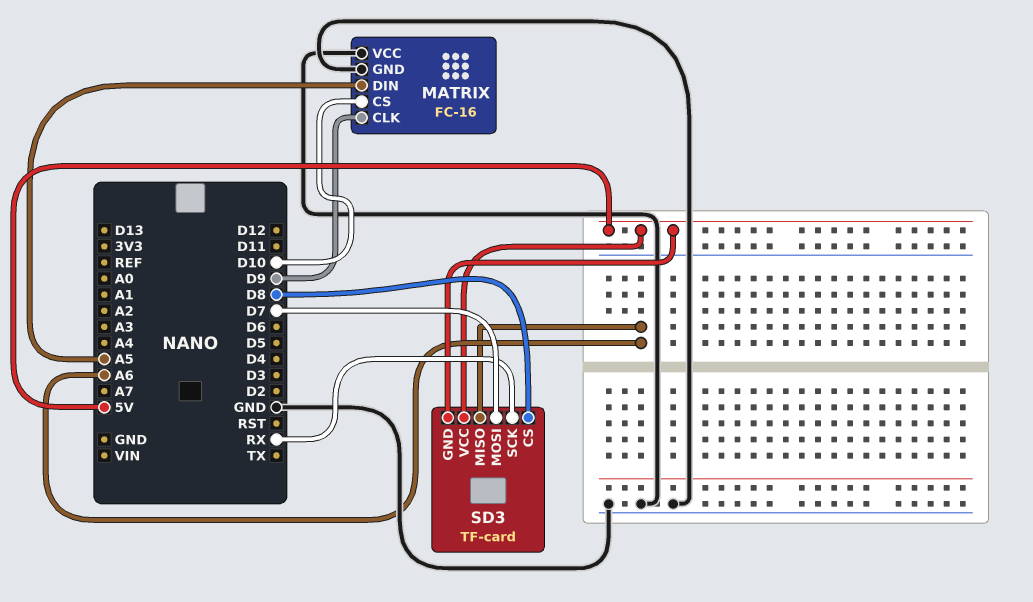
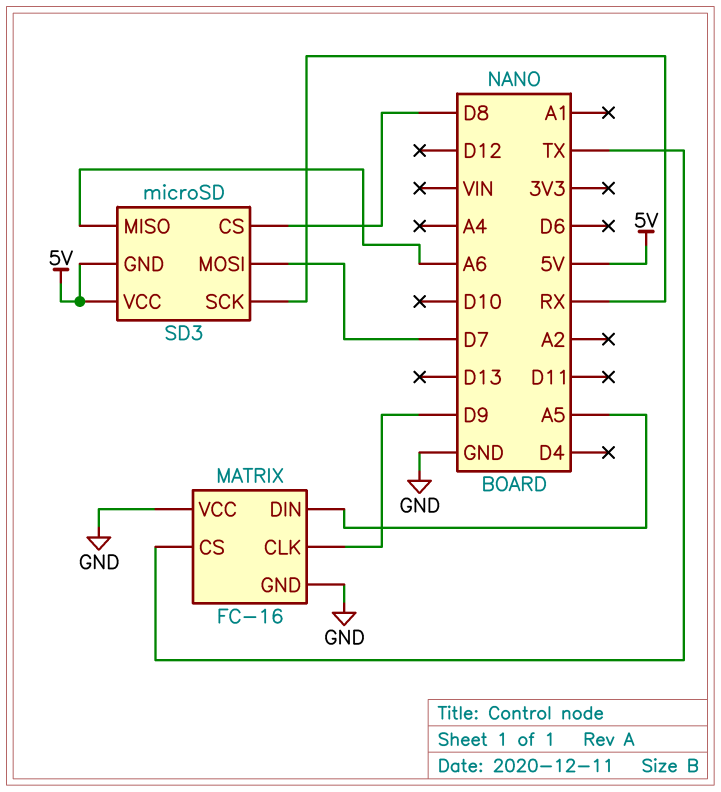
MATRIX pin CS: D10 -> TX
SD3: TF-card -> microSD

